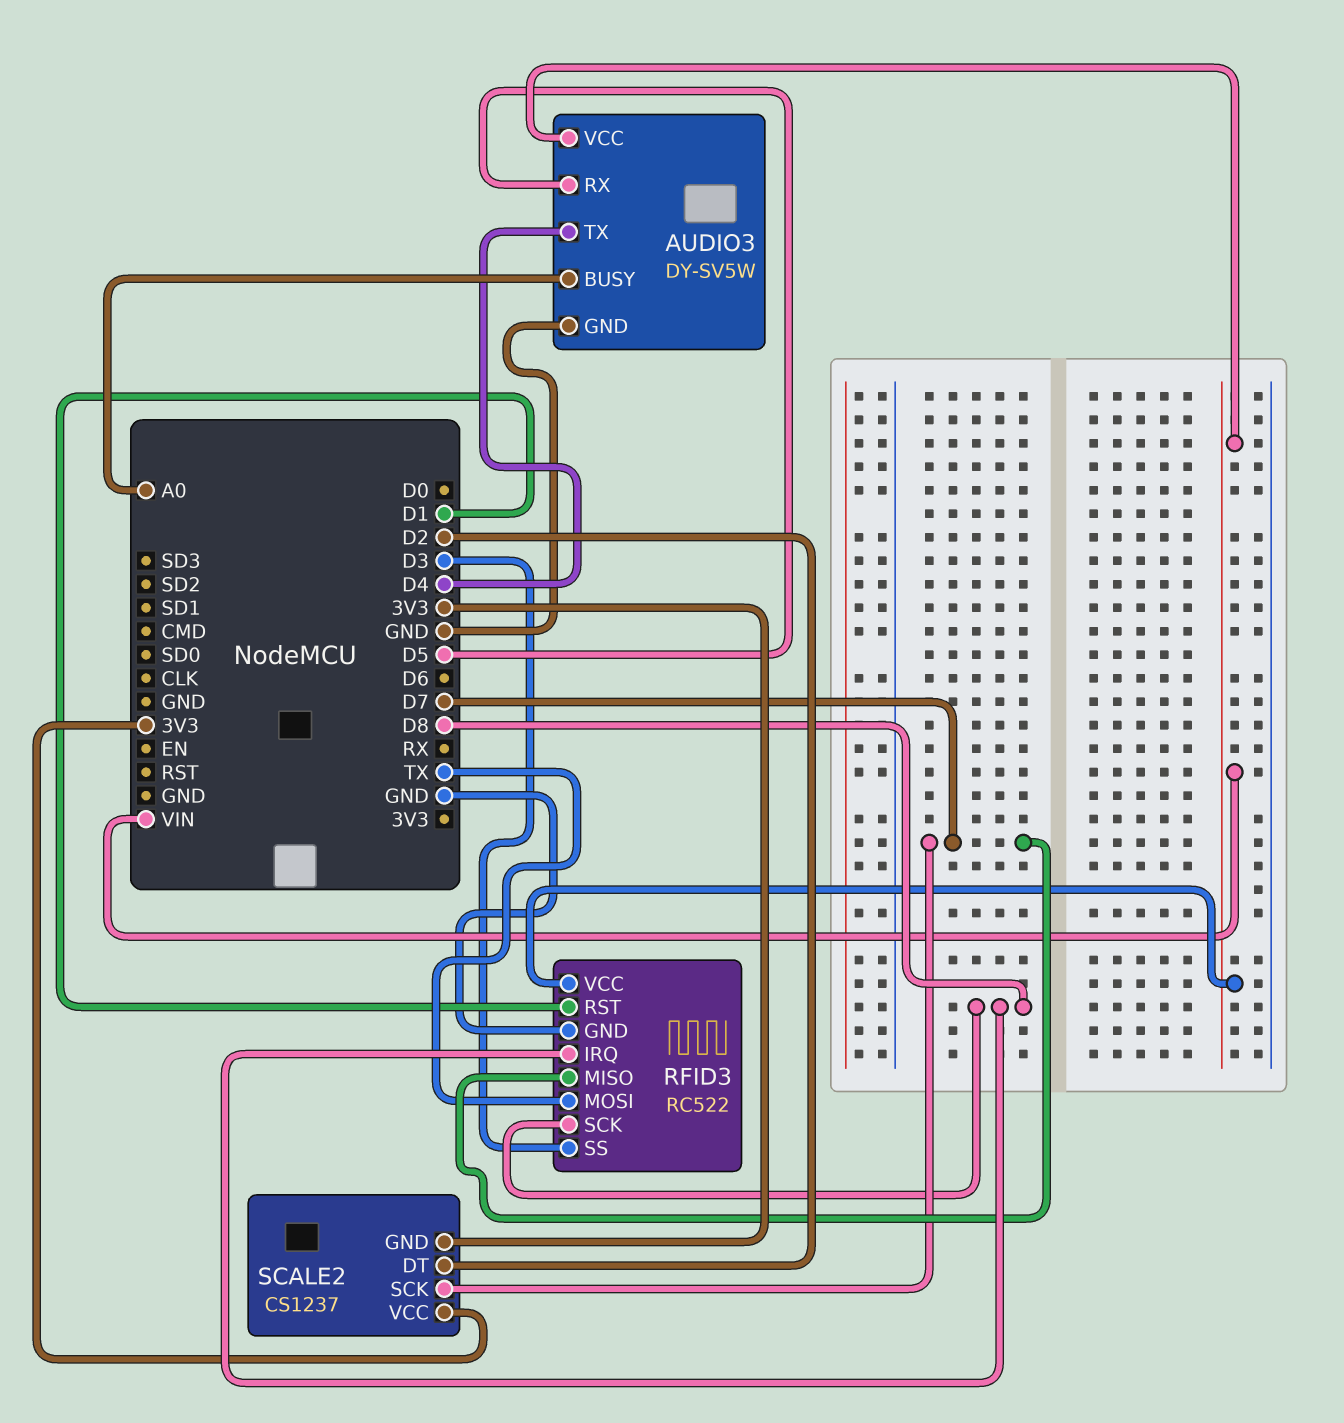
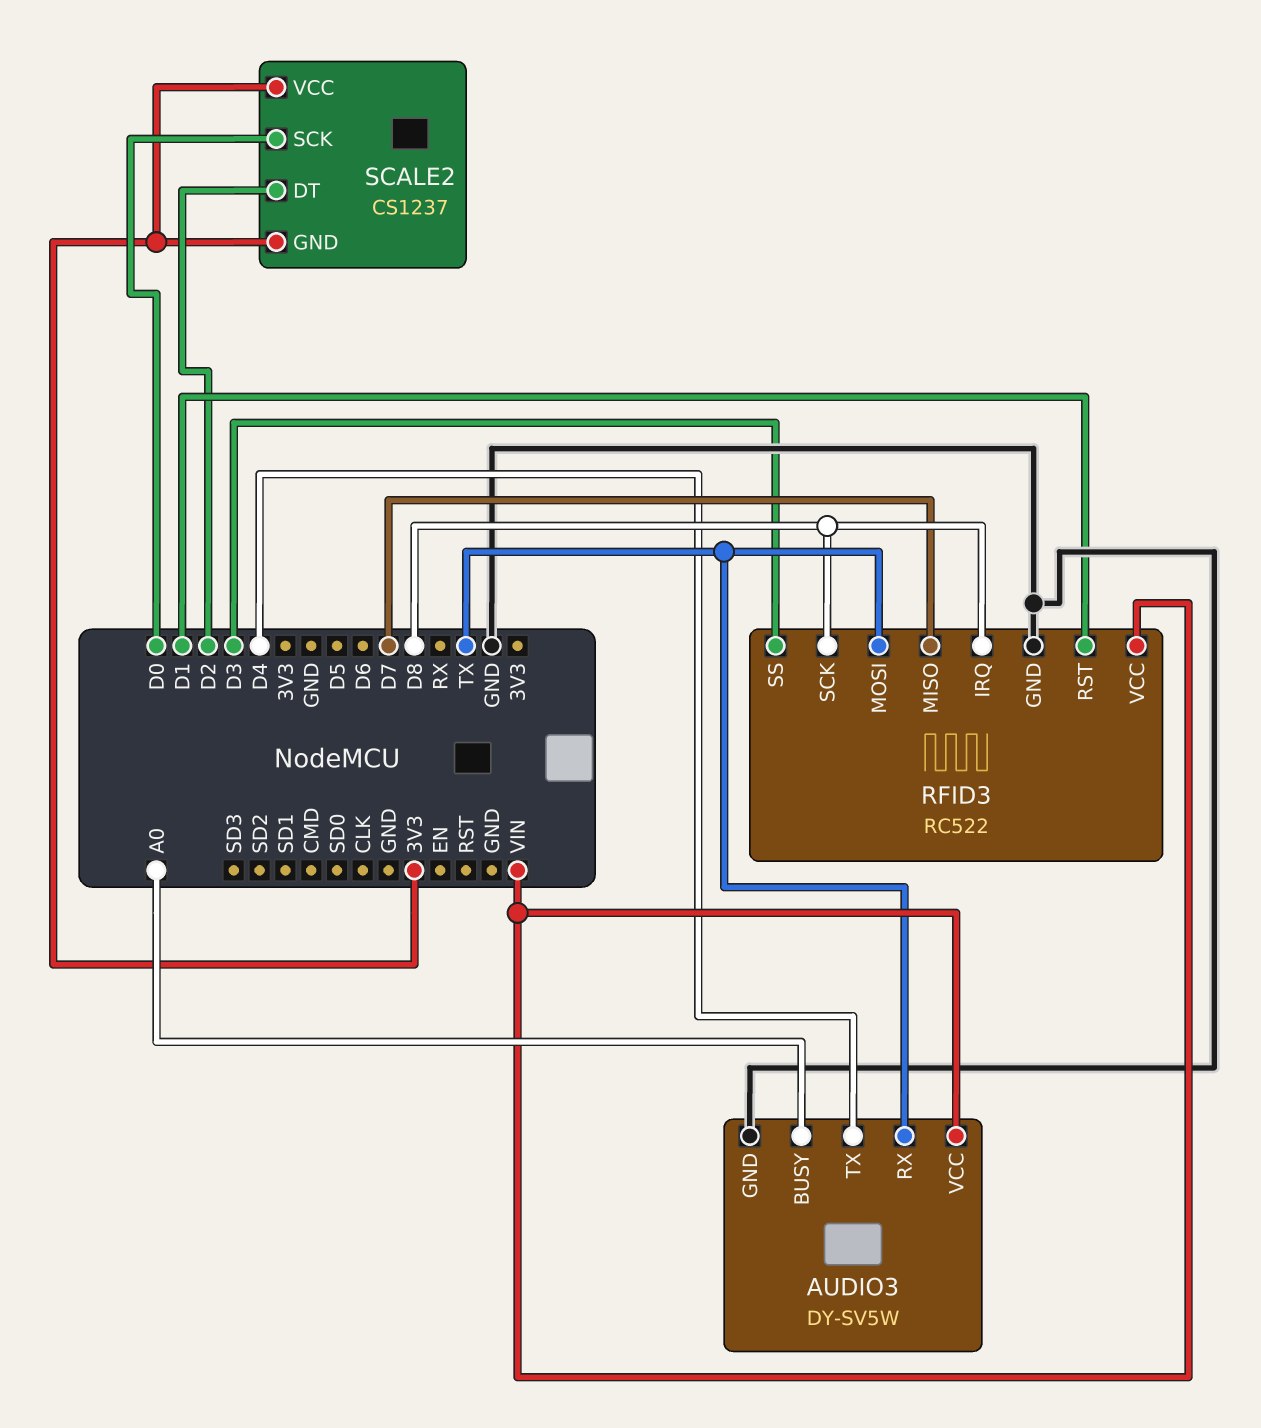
AUDIO3 pin RX: D5 -> TX
SCALE2 pin SCK: D7 -> D0

